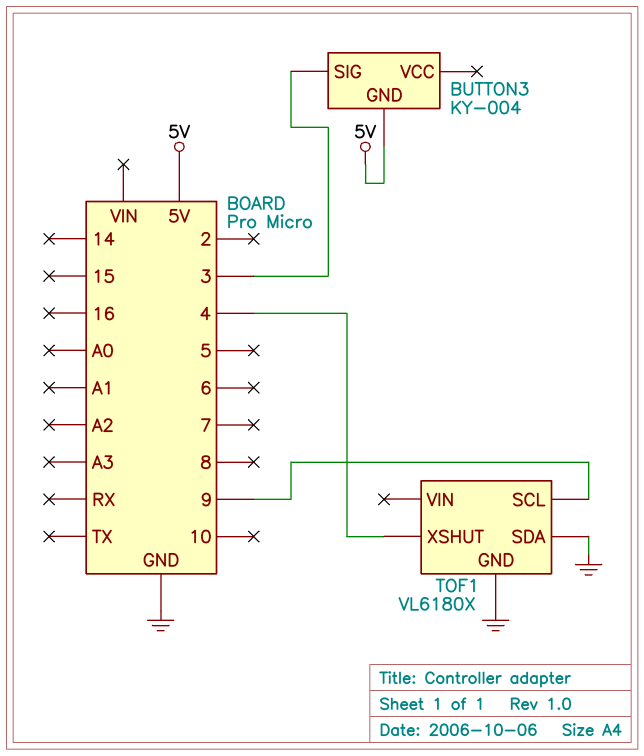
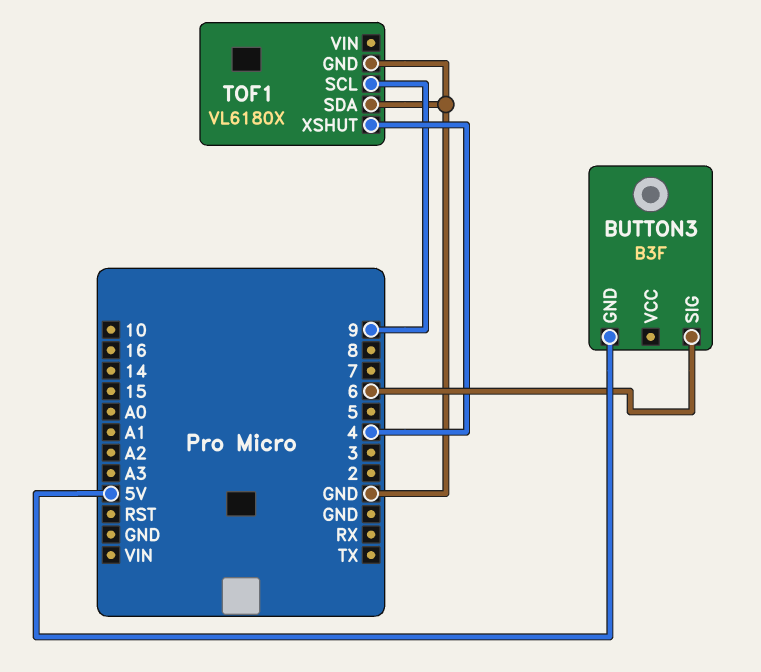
BUTTON3: KY-004 -> B3F
BUTTON3 pin SIG: 3 -> 6

